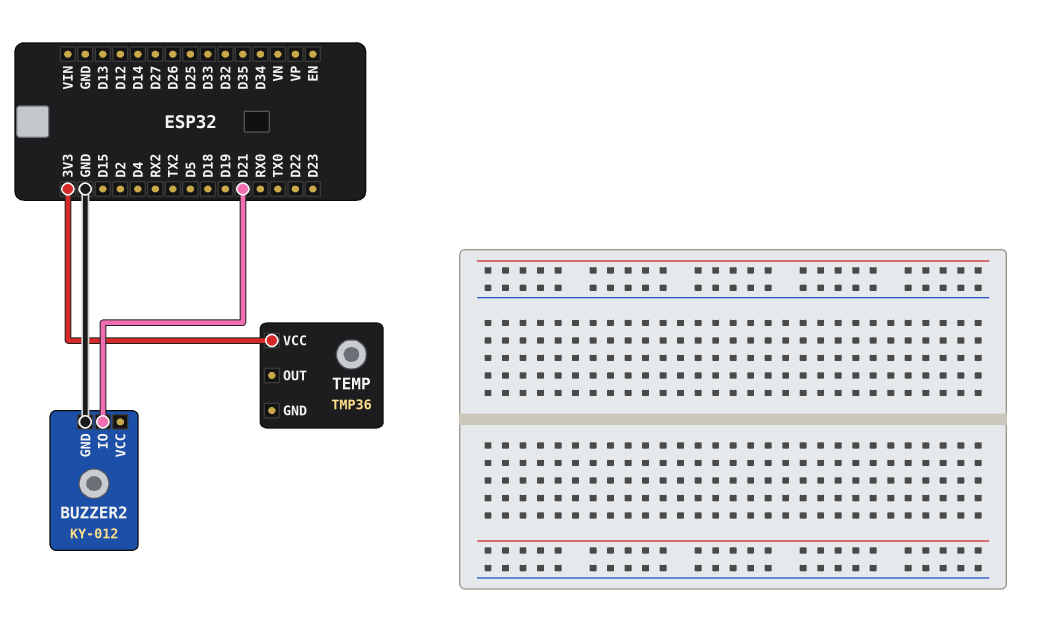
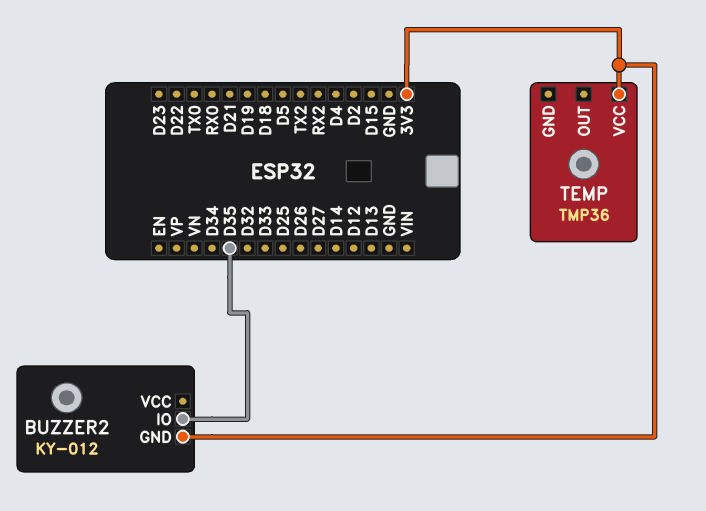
BUZZER2 pin GND: GND -> 3V3
BUZZER2 pin IO: D21 -> D35

